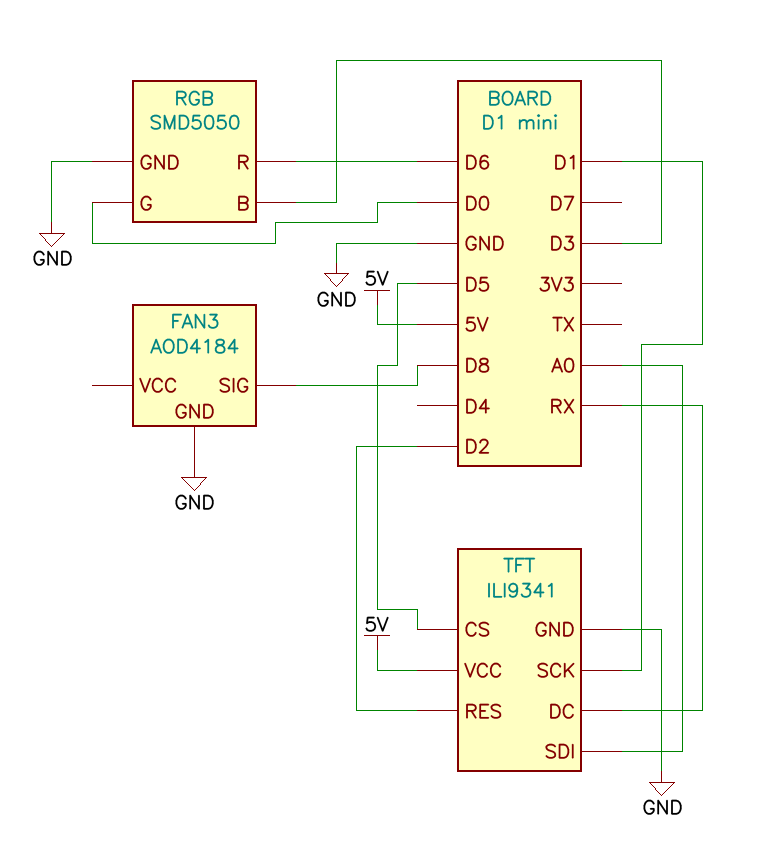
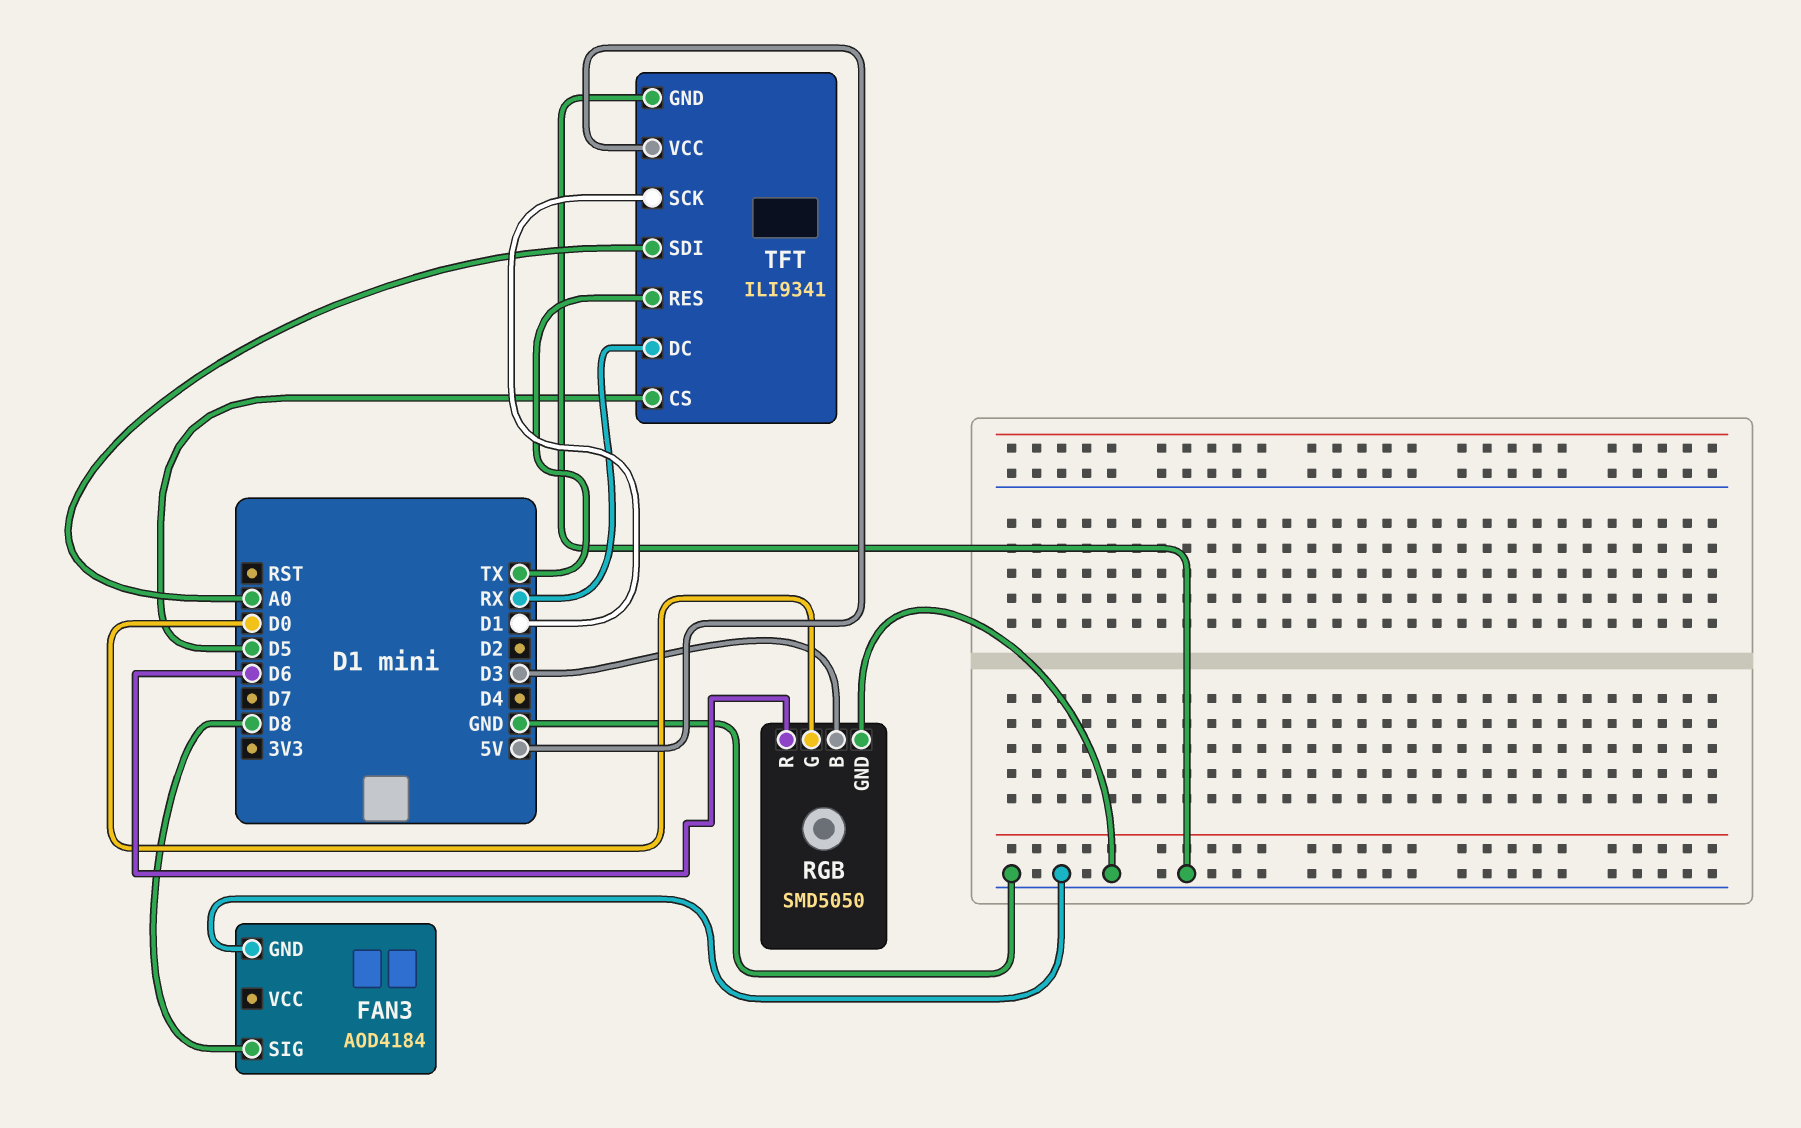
TFT pin RES: D2 -> TX

